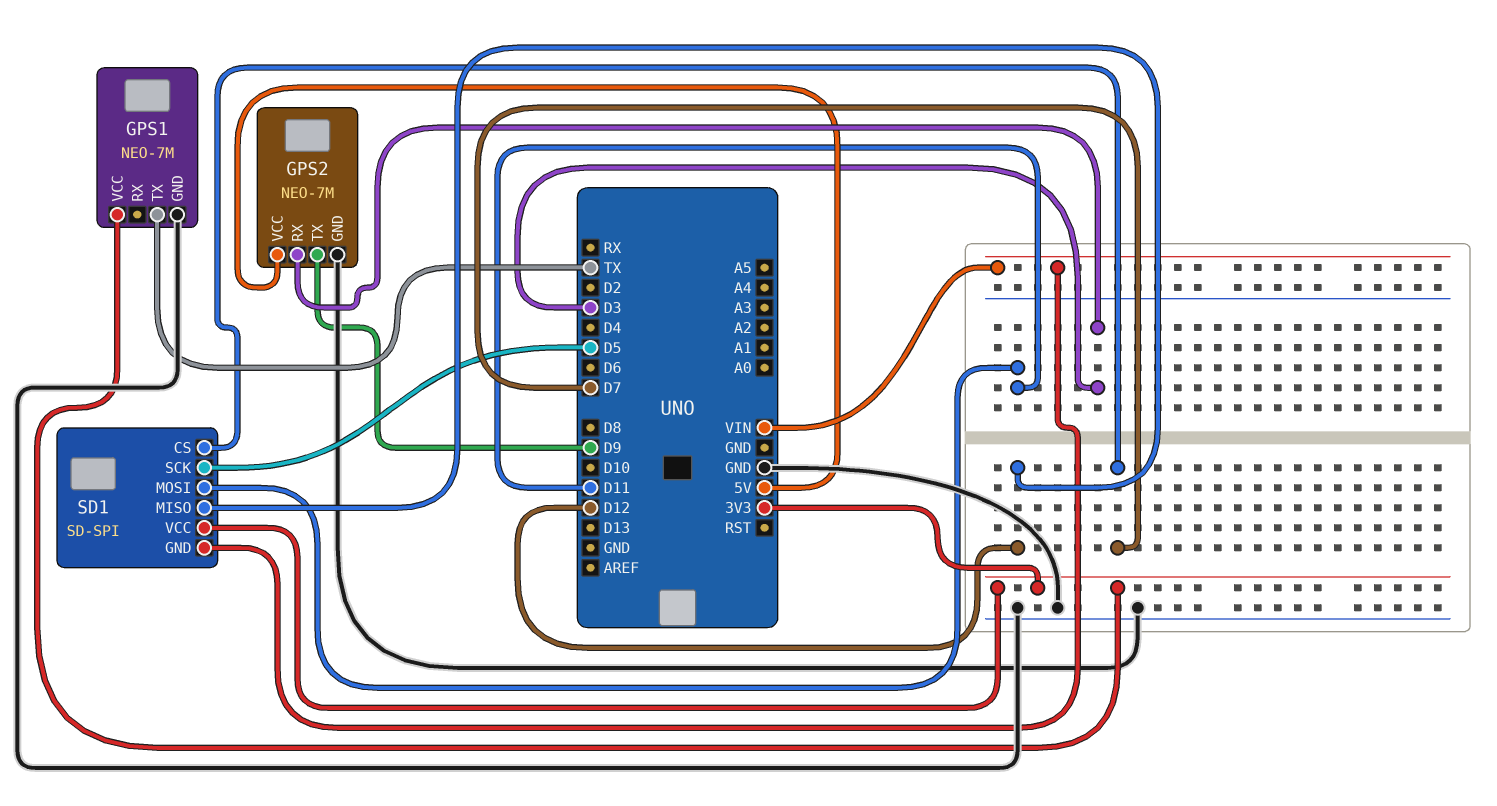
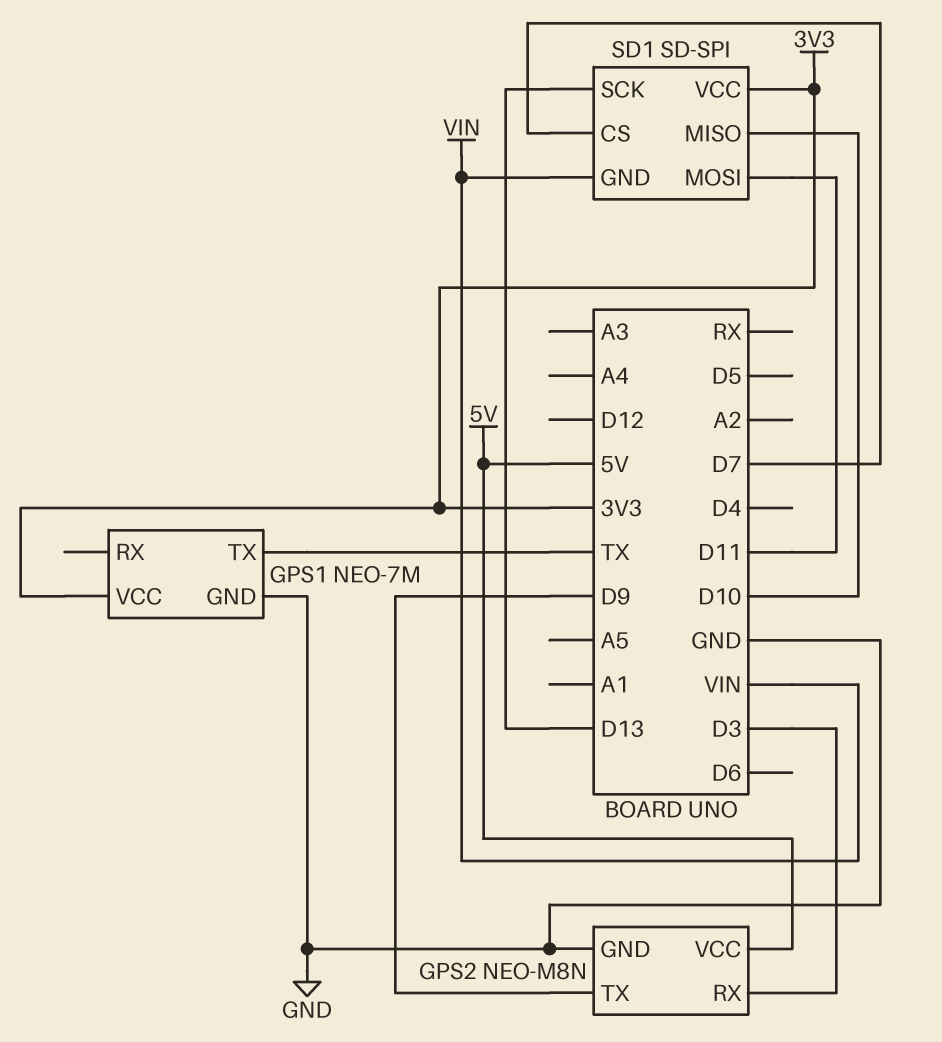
GPS2: NEO-7M -> NEO-M8N
SD1 pin MISO: D12 -> D10
SD1 pin SCK: D5 -> D13

